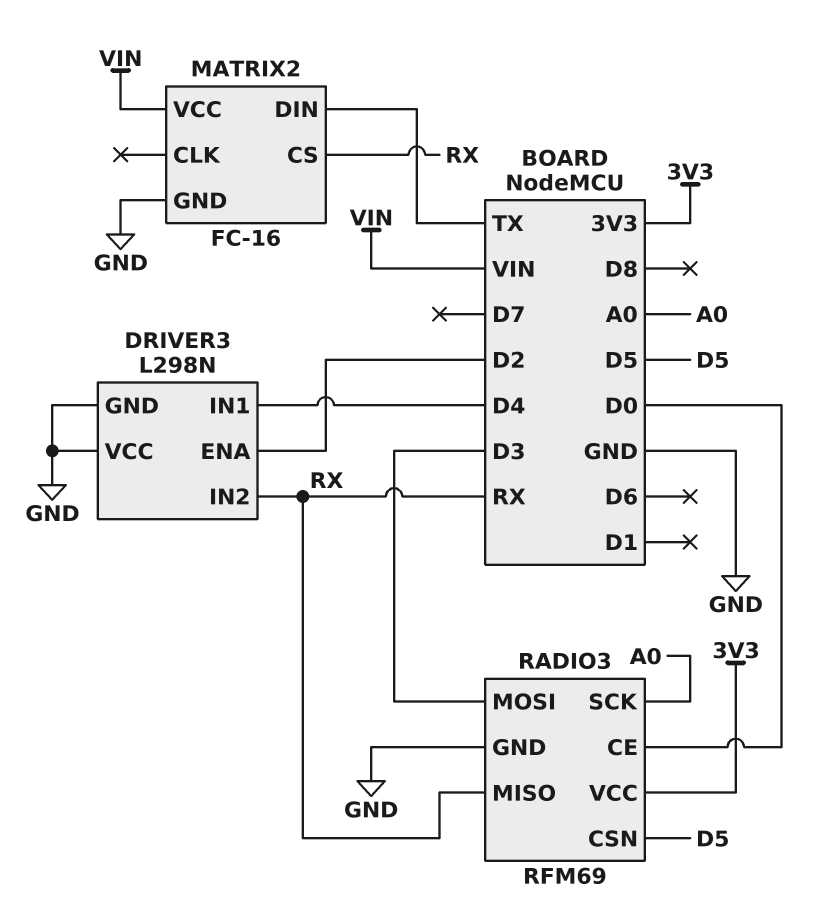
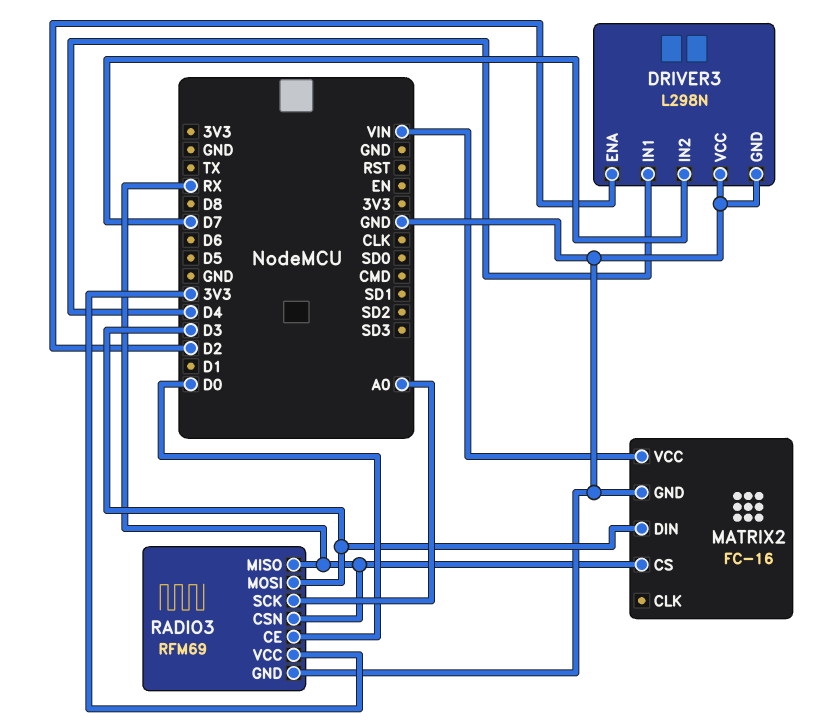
DRIVER3 pin IN2: RX -> D7
MATRIX2 pin DIN: TX -> D3
RADIO3 pin CSN: D5 -> RX

